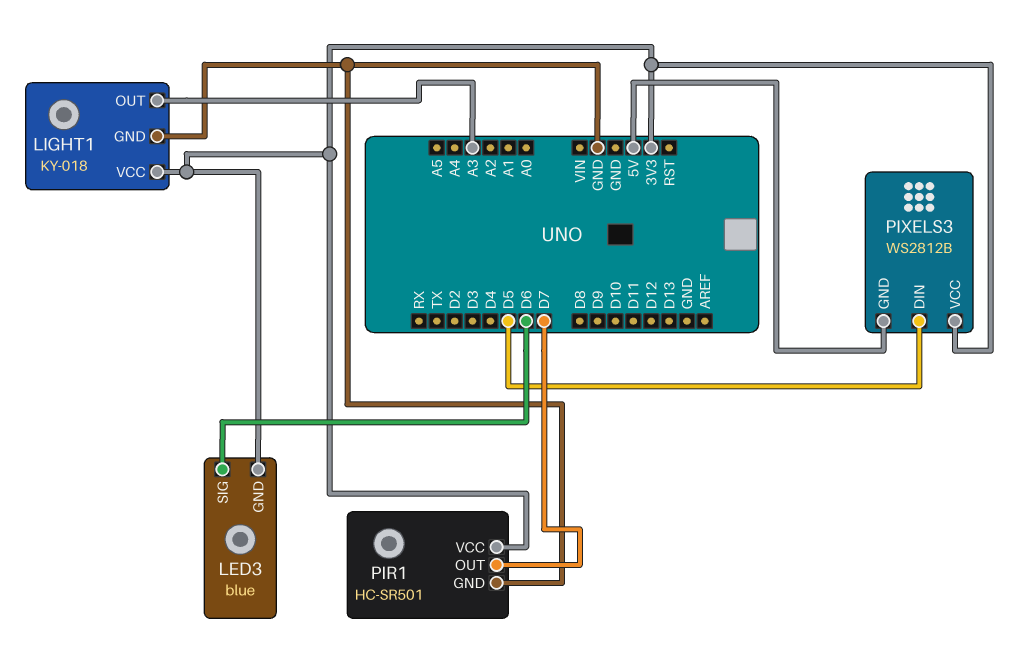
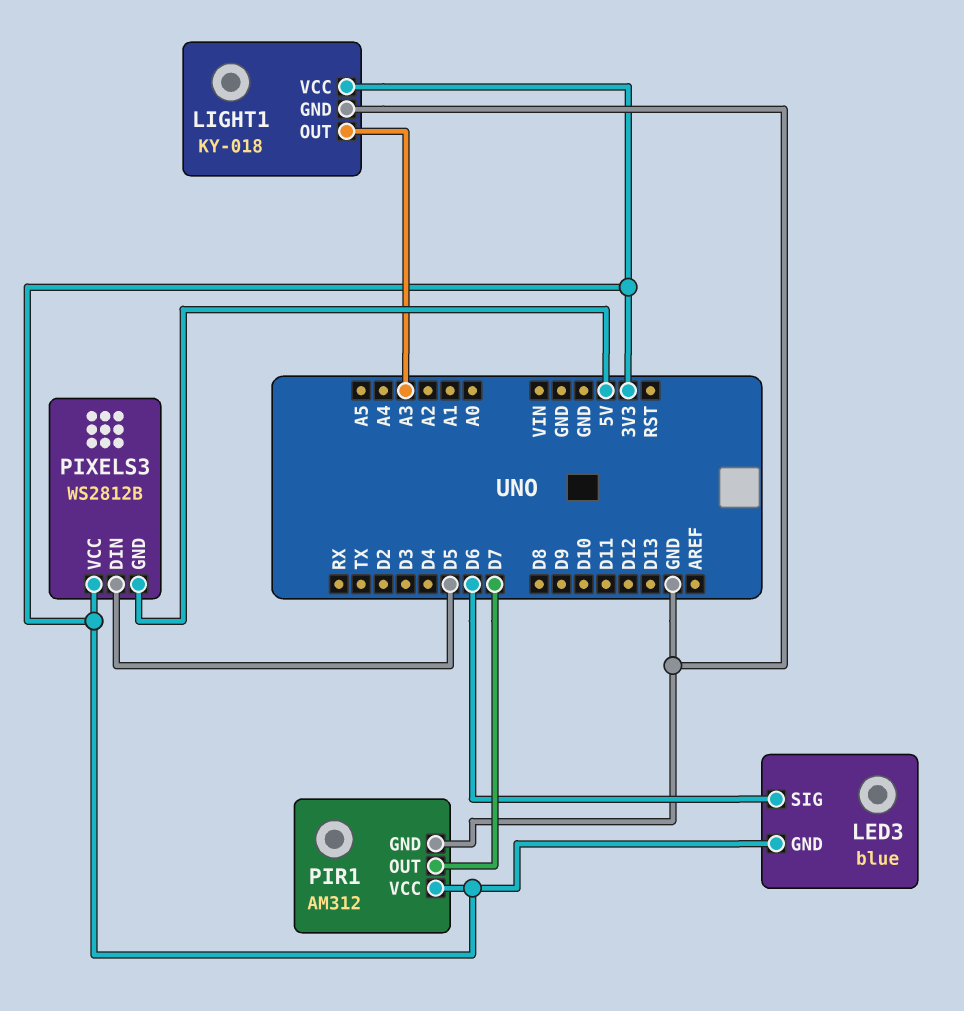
PIR1: HC-SR501 -> AM312

